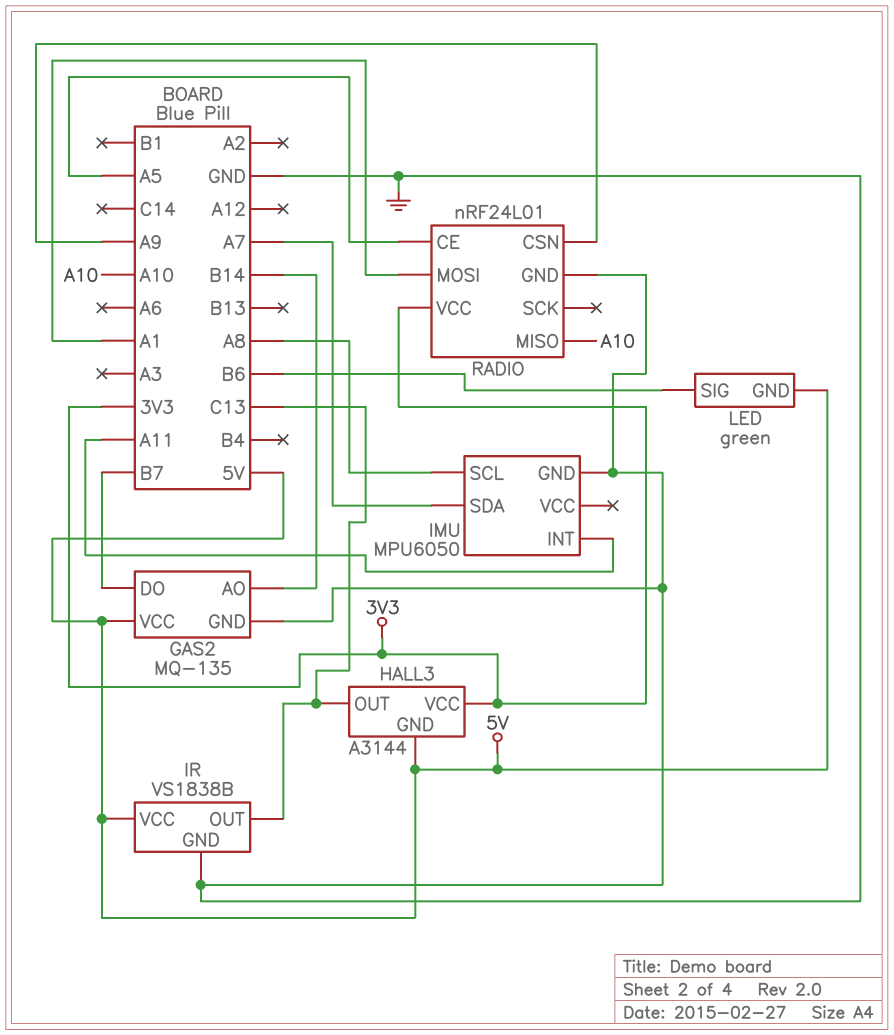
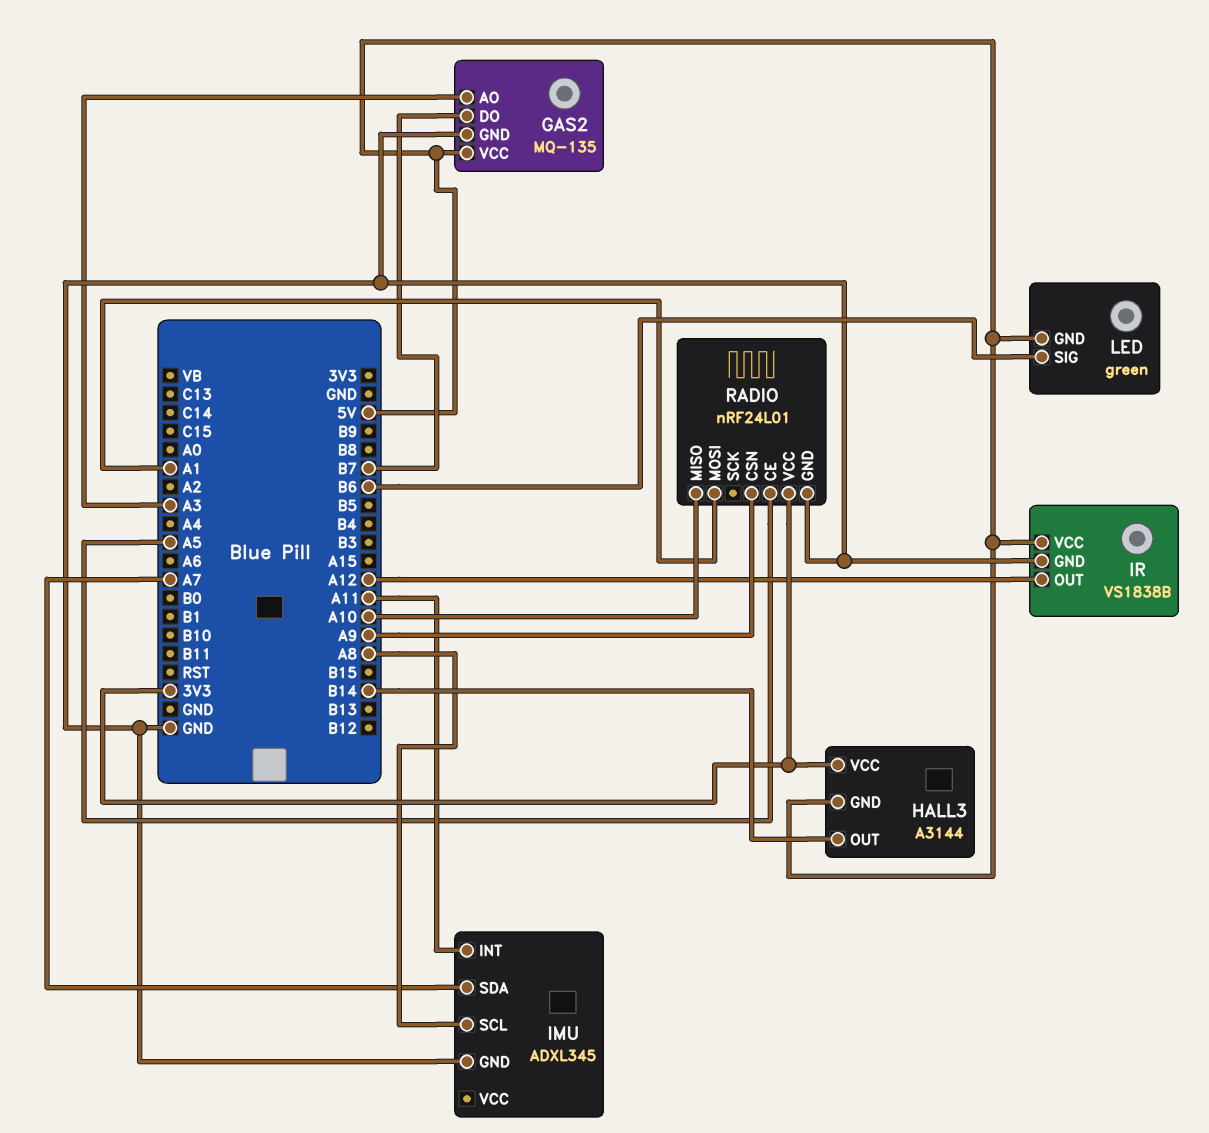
GAS2 pin AO: B14 -> A3
HALL3 pin OUT: C13 -> B14
IMU: MPU6050 -> ADXL345
IR pin OUT: C13 -> A12

